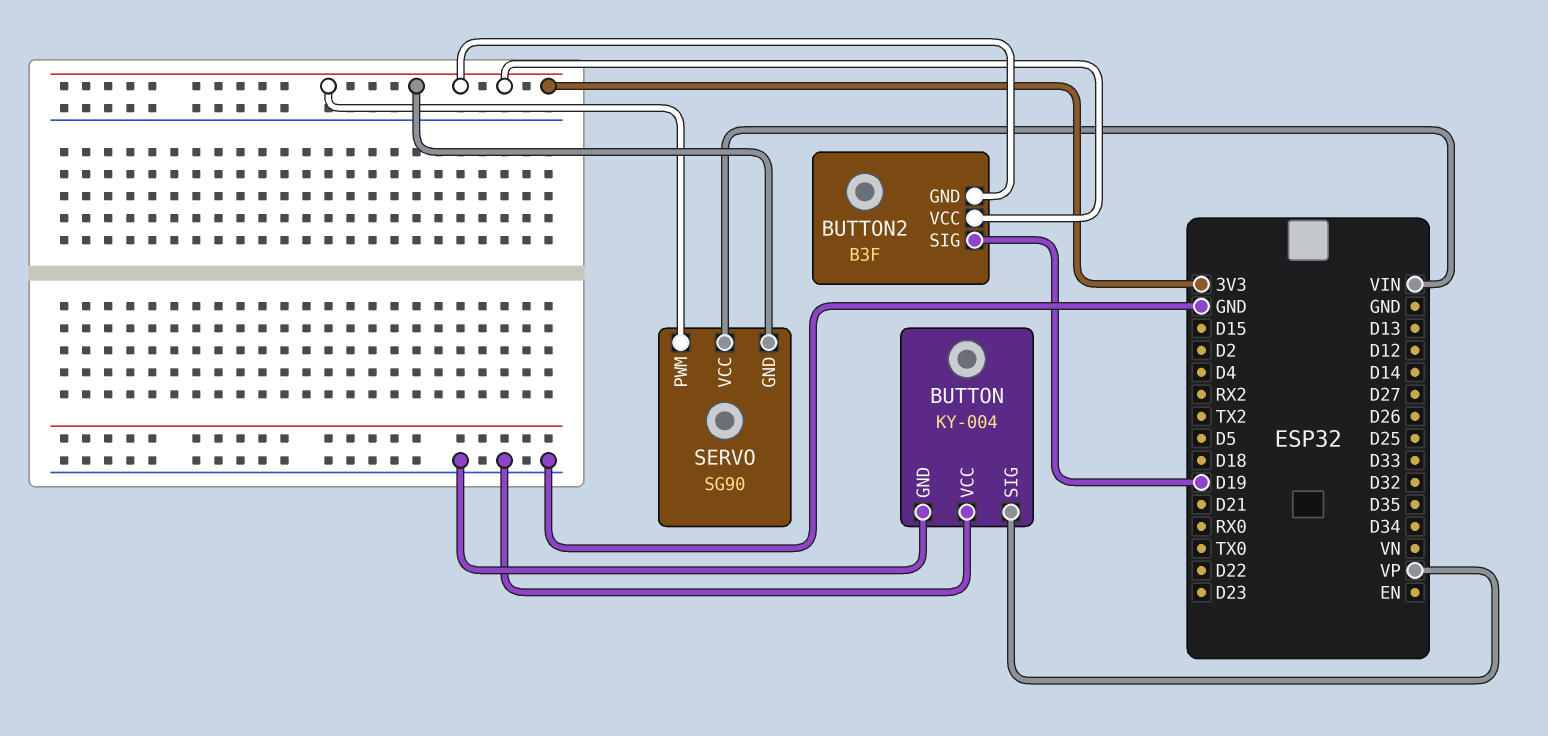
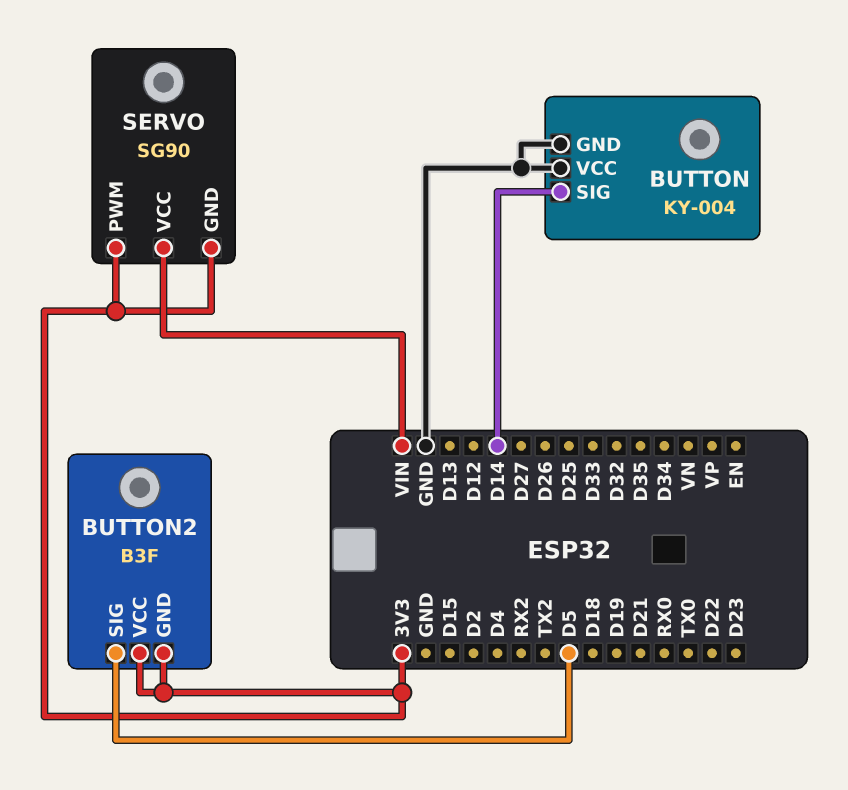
BUTTON pin SIG: VP -> D14
BUTTON2 pin SIG: D19 -> D5

